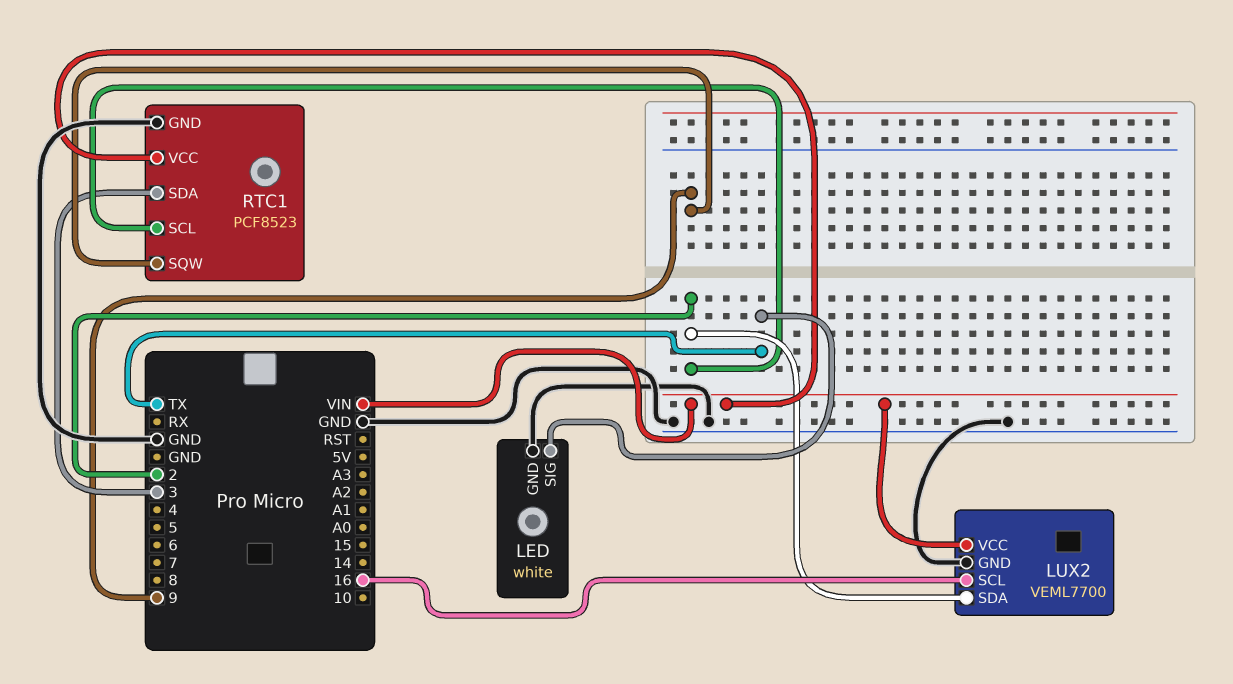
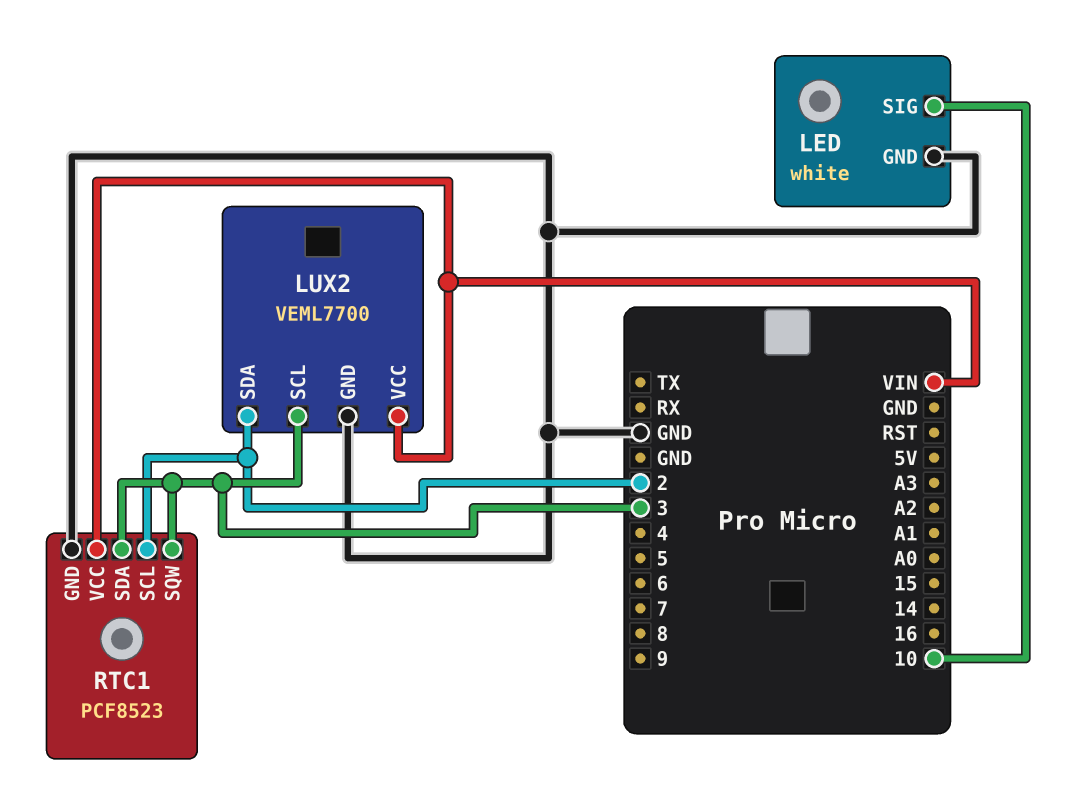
LED pin SIG: TX -> 10
LUX2 pin SCL: 16 -> 3
RTC1 pin SQW: 9 -> 3

